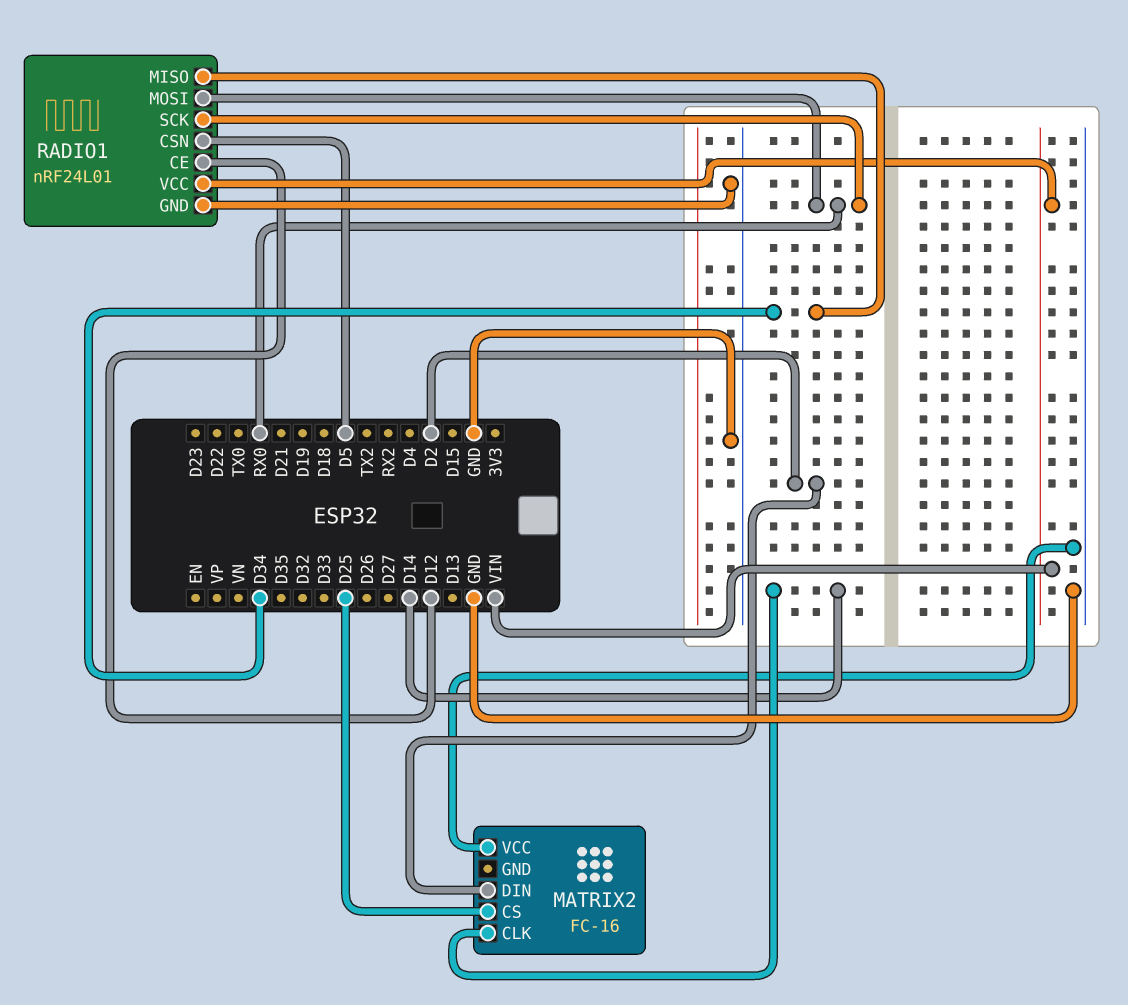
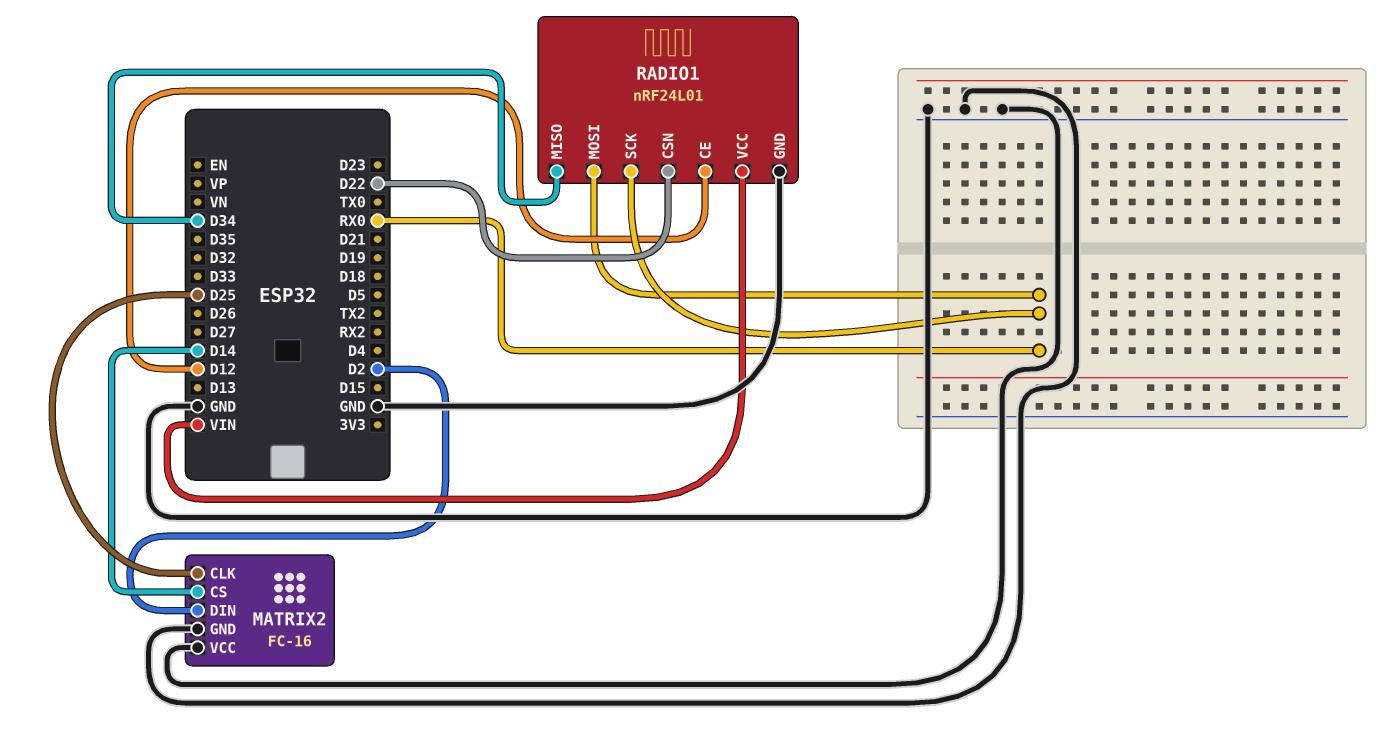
MATRIX2 pin CLK: D14 -> D25
MATRIX2 pin CS: D25 -> D14
MATRIX2 pin GND: none -> GND
RADIO1 pin CSN: D5 -> D22

